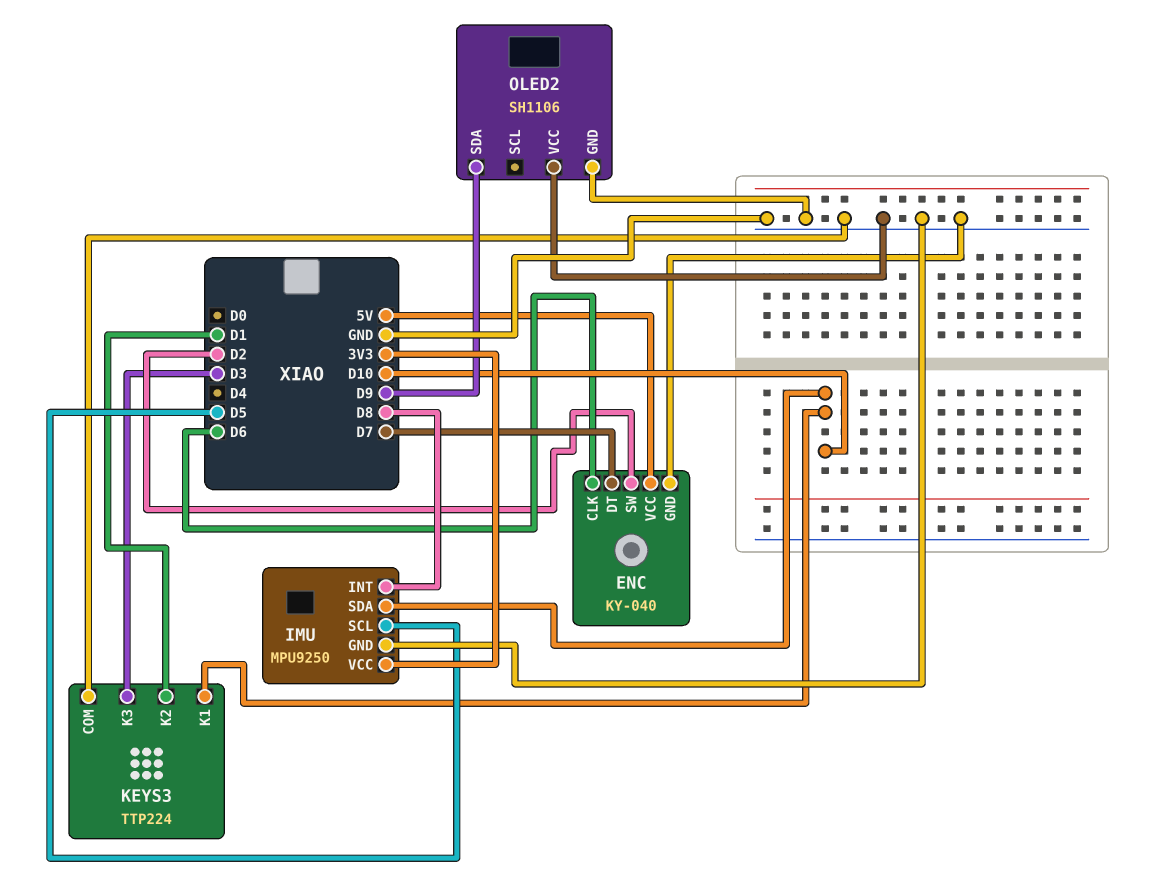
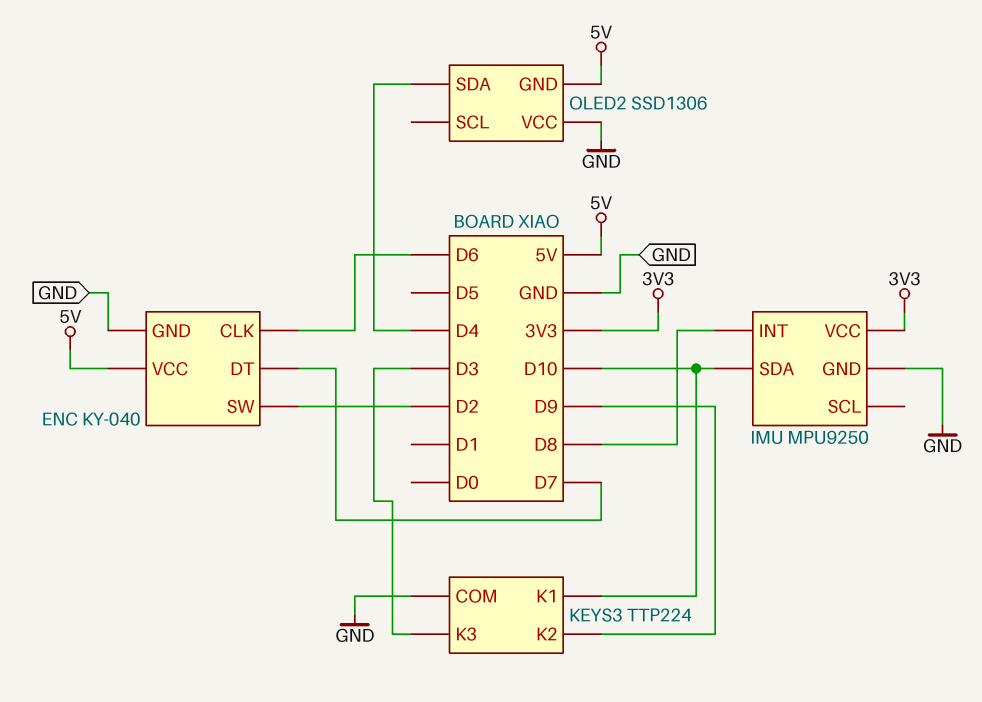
IMU pin SCL: D5 -> none
KEYS3 pin K2: D1 -> D9
OLED2: SH1106 -> SSD1306
OLED2 pin GND: GND -> 5V
OLED2 pin SDA: D9 -> D4

